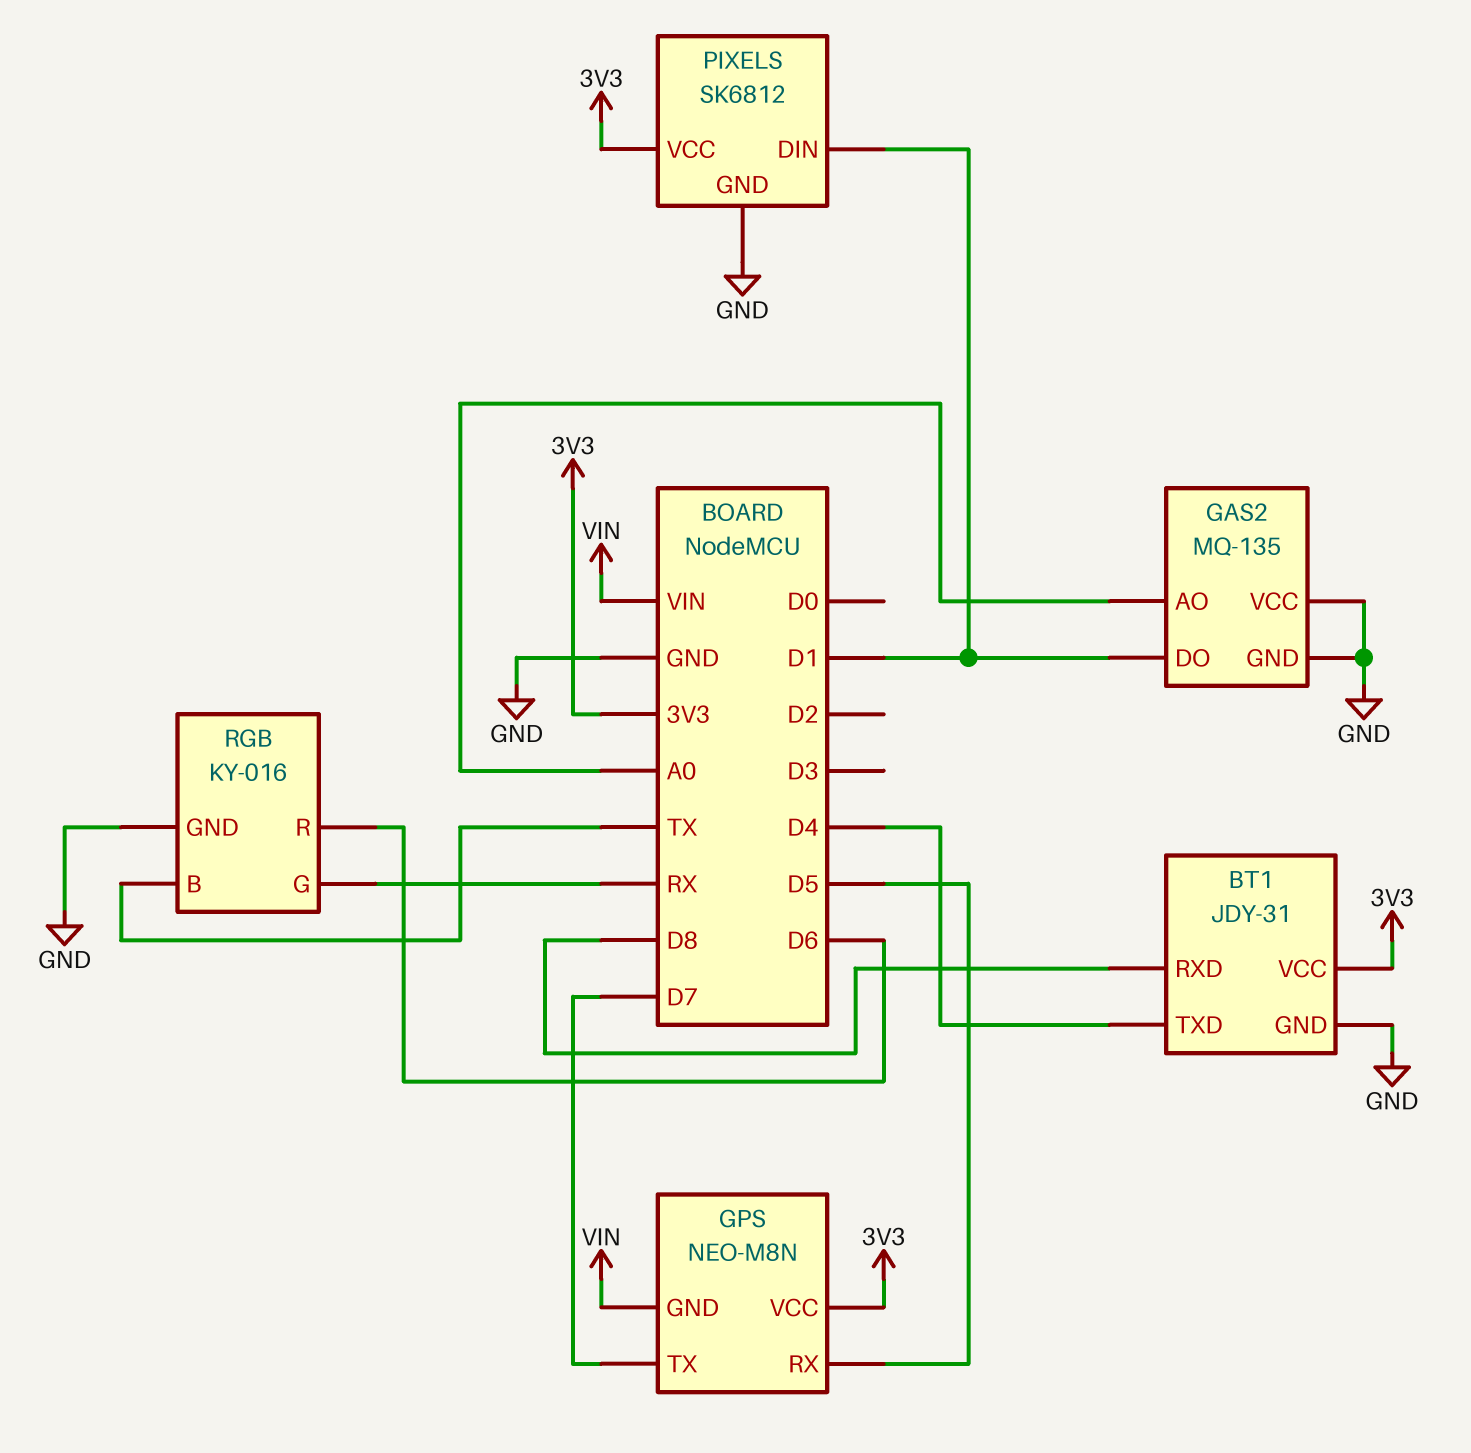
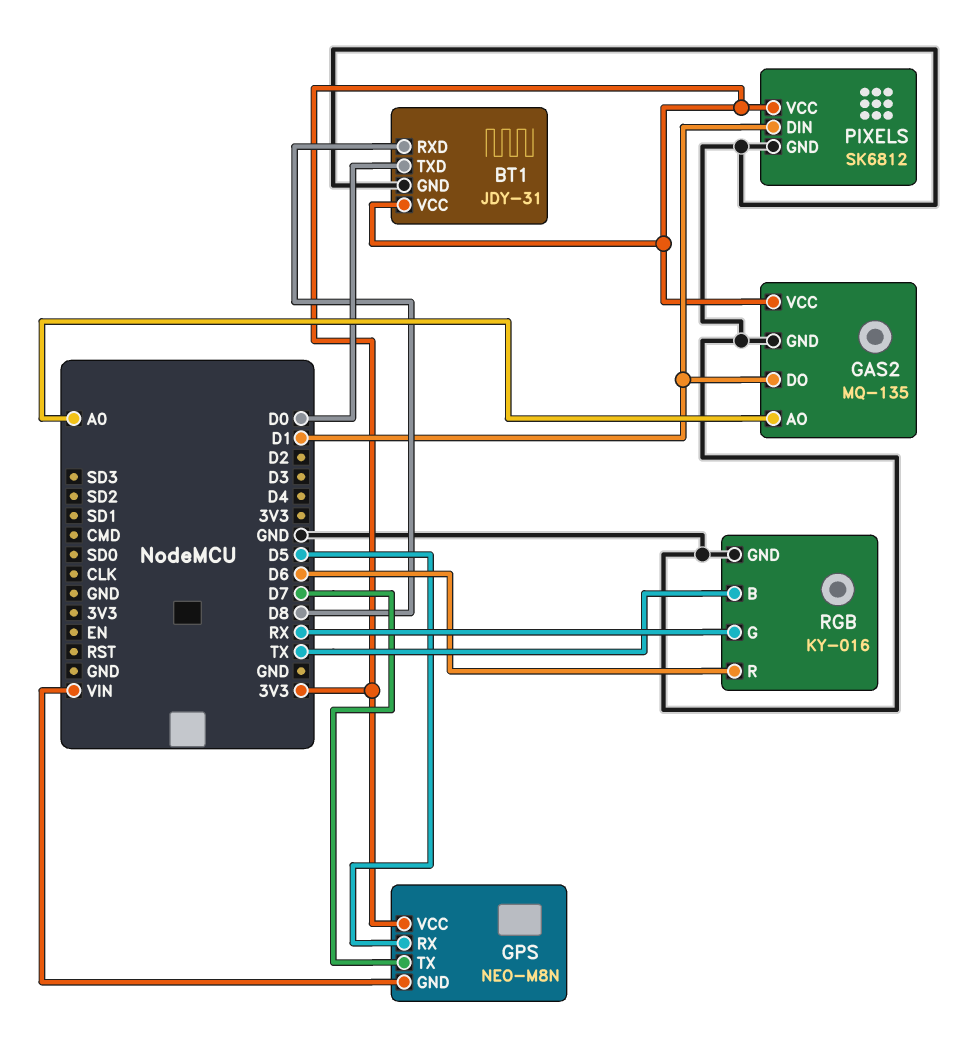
BT1 pin TXD: D4 -> D0
GAS2 pin VCC: GND -> 3V3

